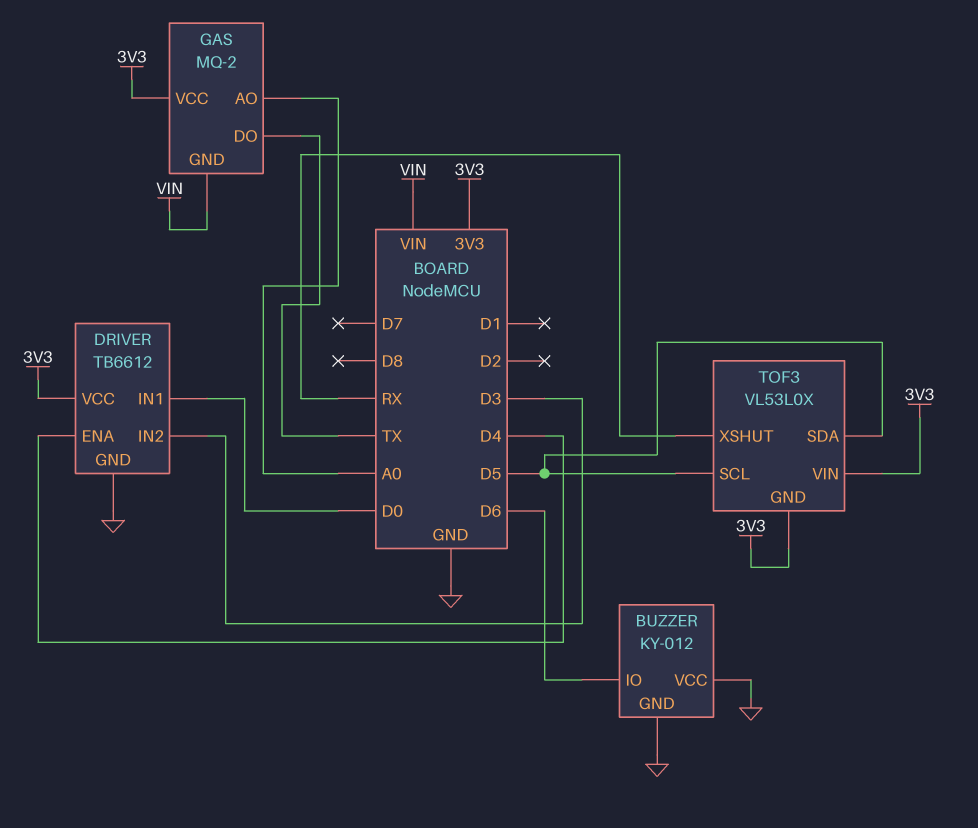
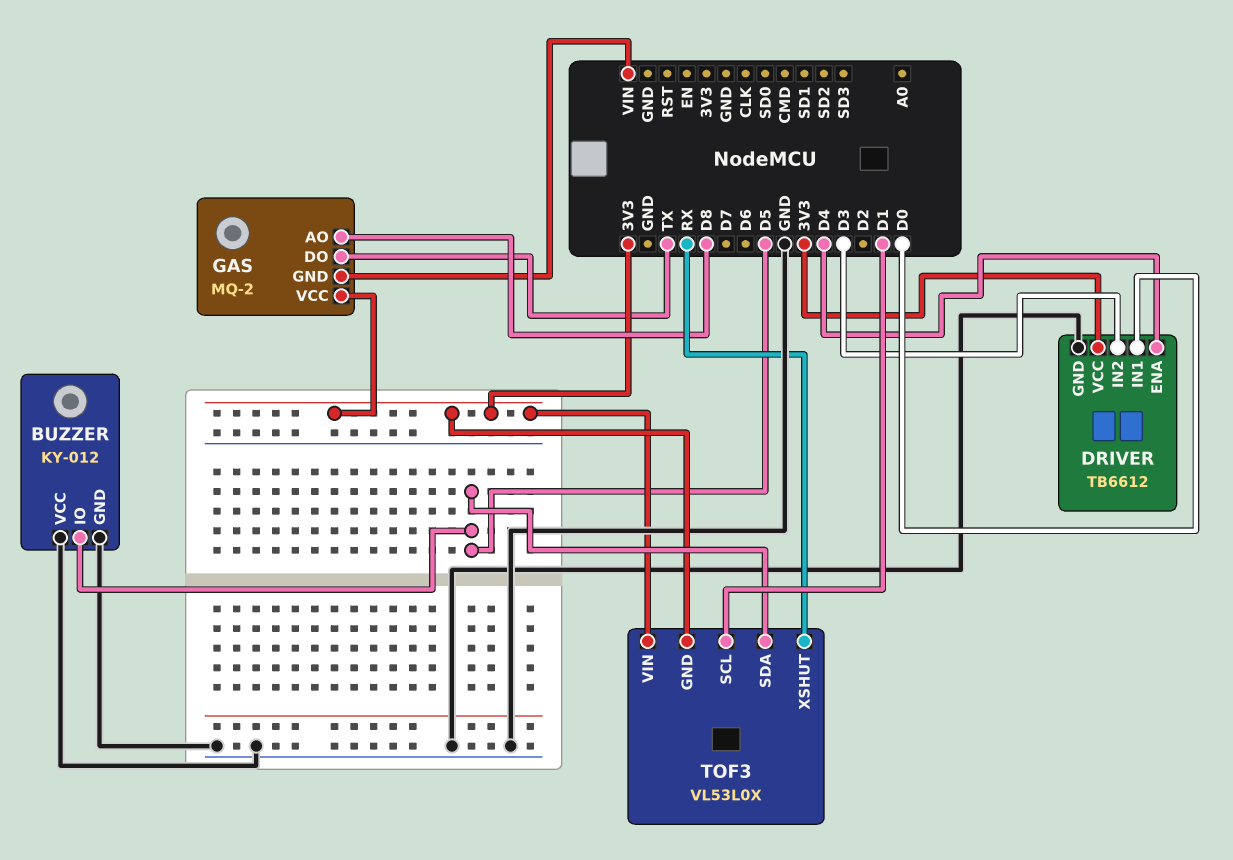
BUZZER pin IO: D6 -> D5
GAS pin AO: A0 -> D8
TOF3 pin SCL: D5 -> D1

